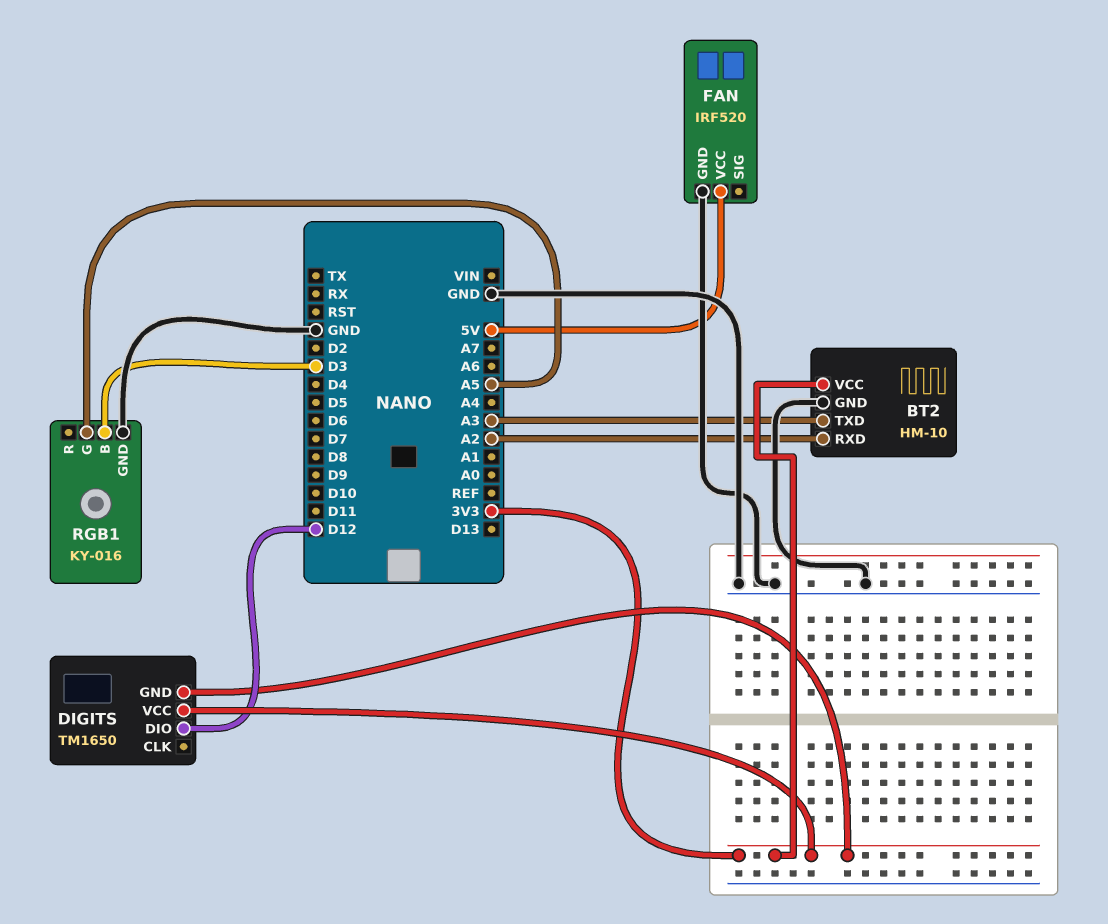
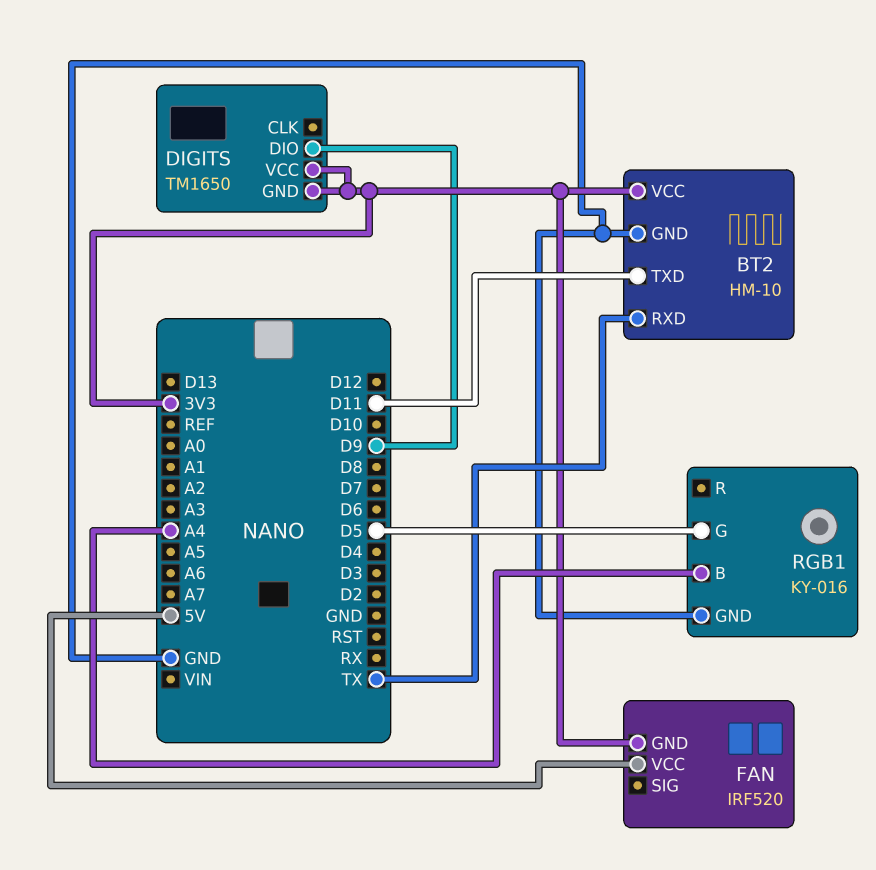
BT2 pin RXD: A2 -> TX
BT2 pin TXD: A3 -> D11
DIGITS pin DIO: D12 -> D9
FAN pin GND: GND -> 3V3
RGB1 pin B: D3 -> A4
RGB1 pin G: A5 -> D5

